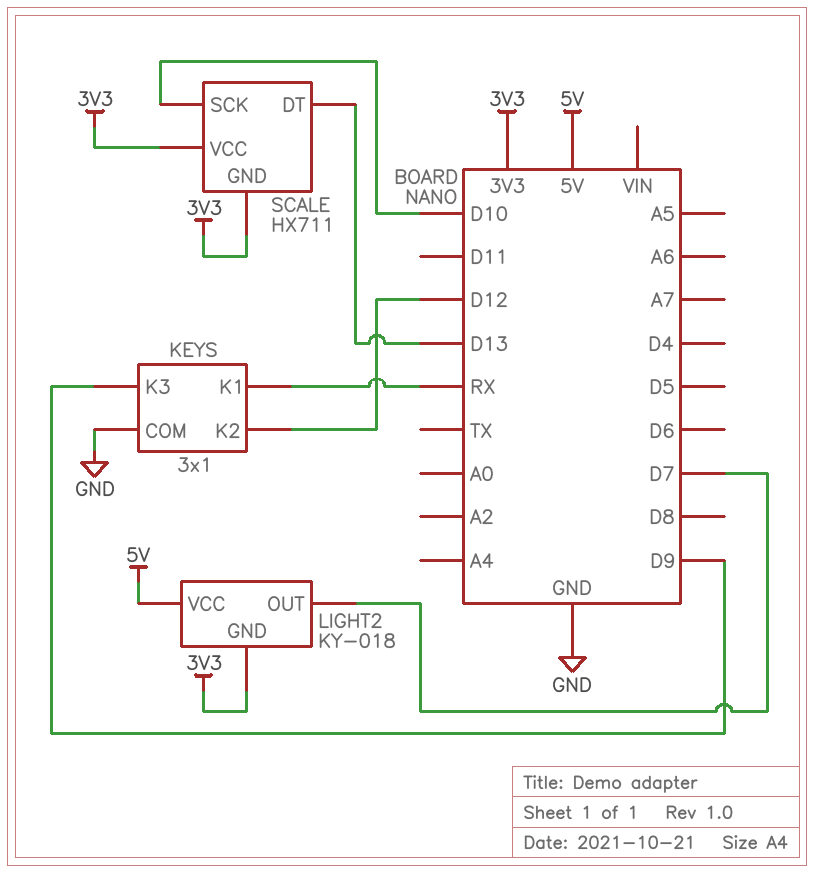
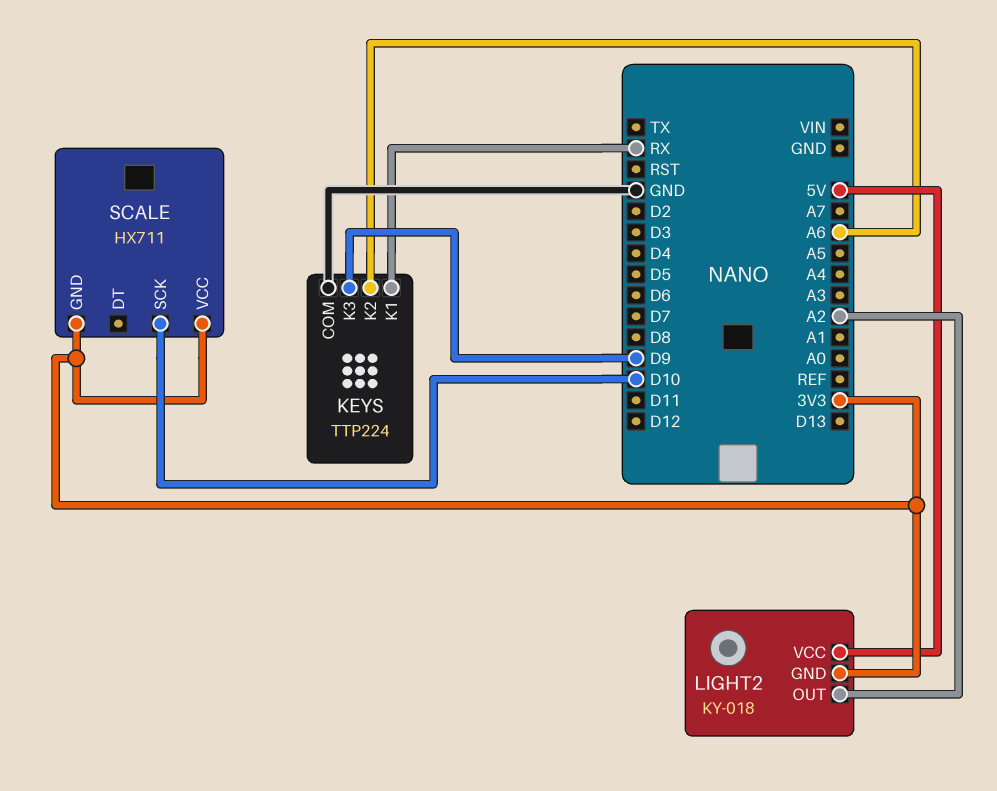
KEYS: 3x1 -> TTP224
KEYS pin K2: D12 -> A6
LIGHT2 pin OUT: D7 -> A2
SCALE pin DT: D13 -> none

